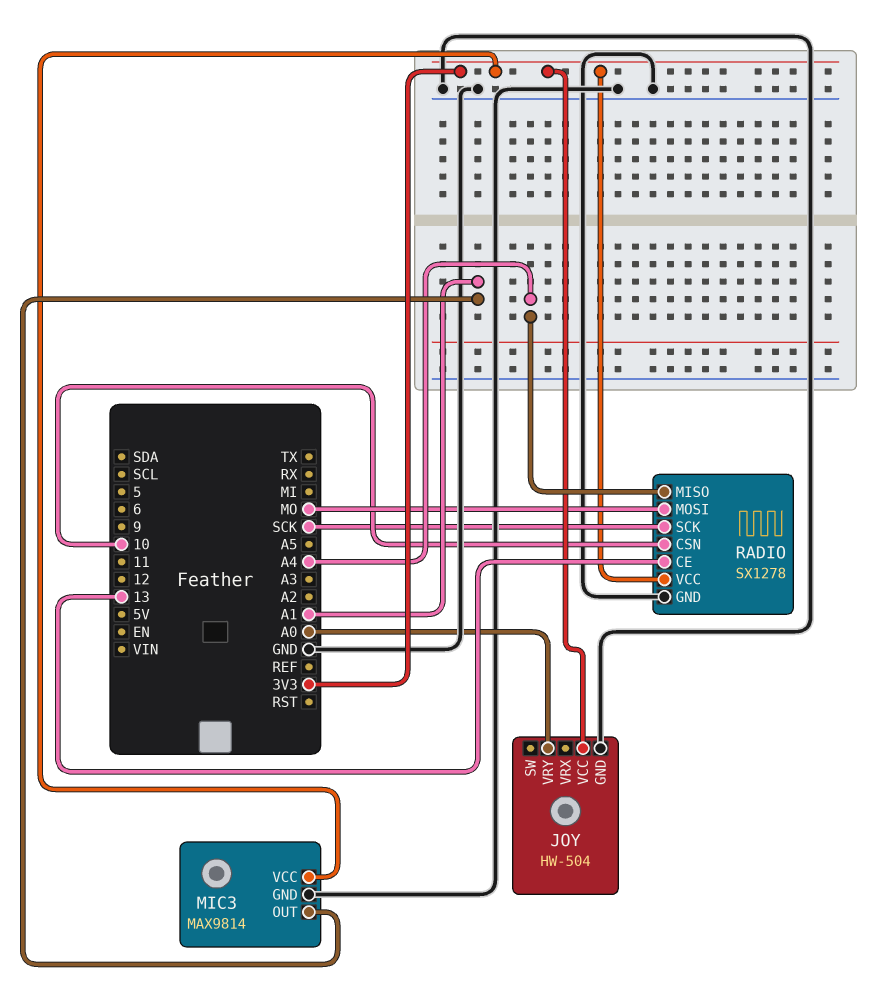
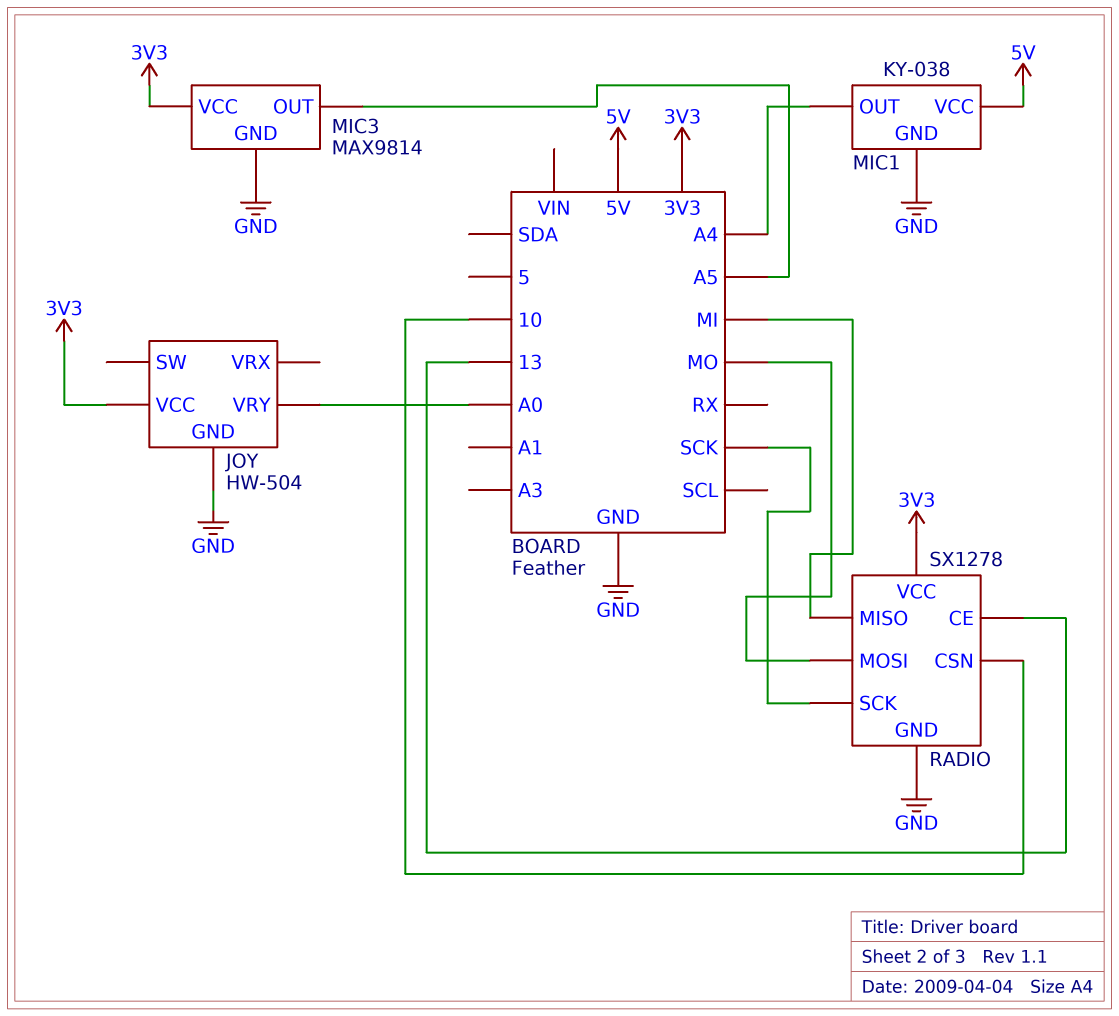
MIC1: none -> KY-038
MIC1 pin GND: none -> GND
MIC1 pin OUT: none -> A4
MIC1 pin VCC: none -> 5V
MIC3 pin OUT: A1 -> A5
RADIO pin MISO: A4 -> MI

